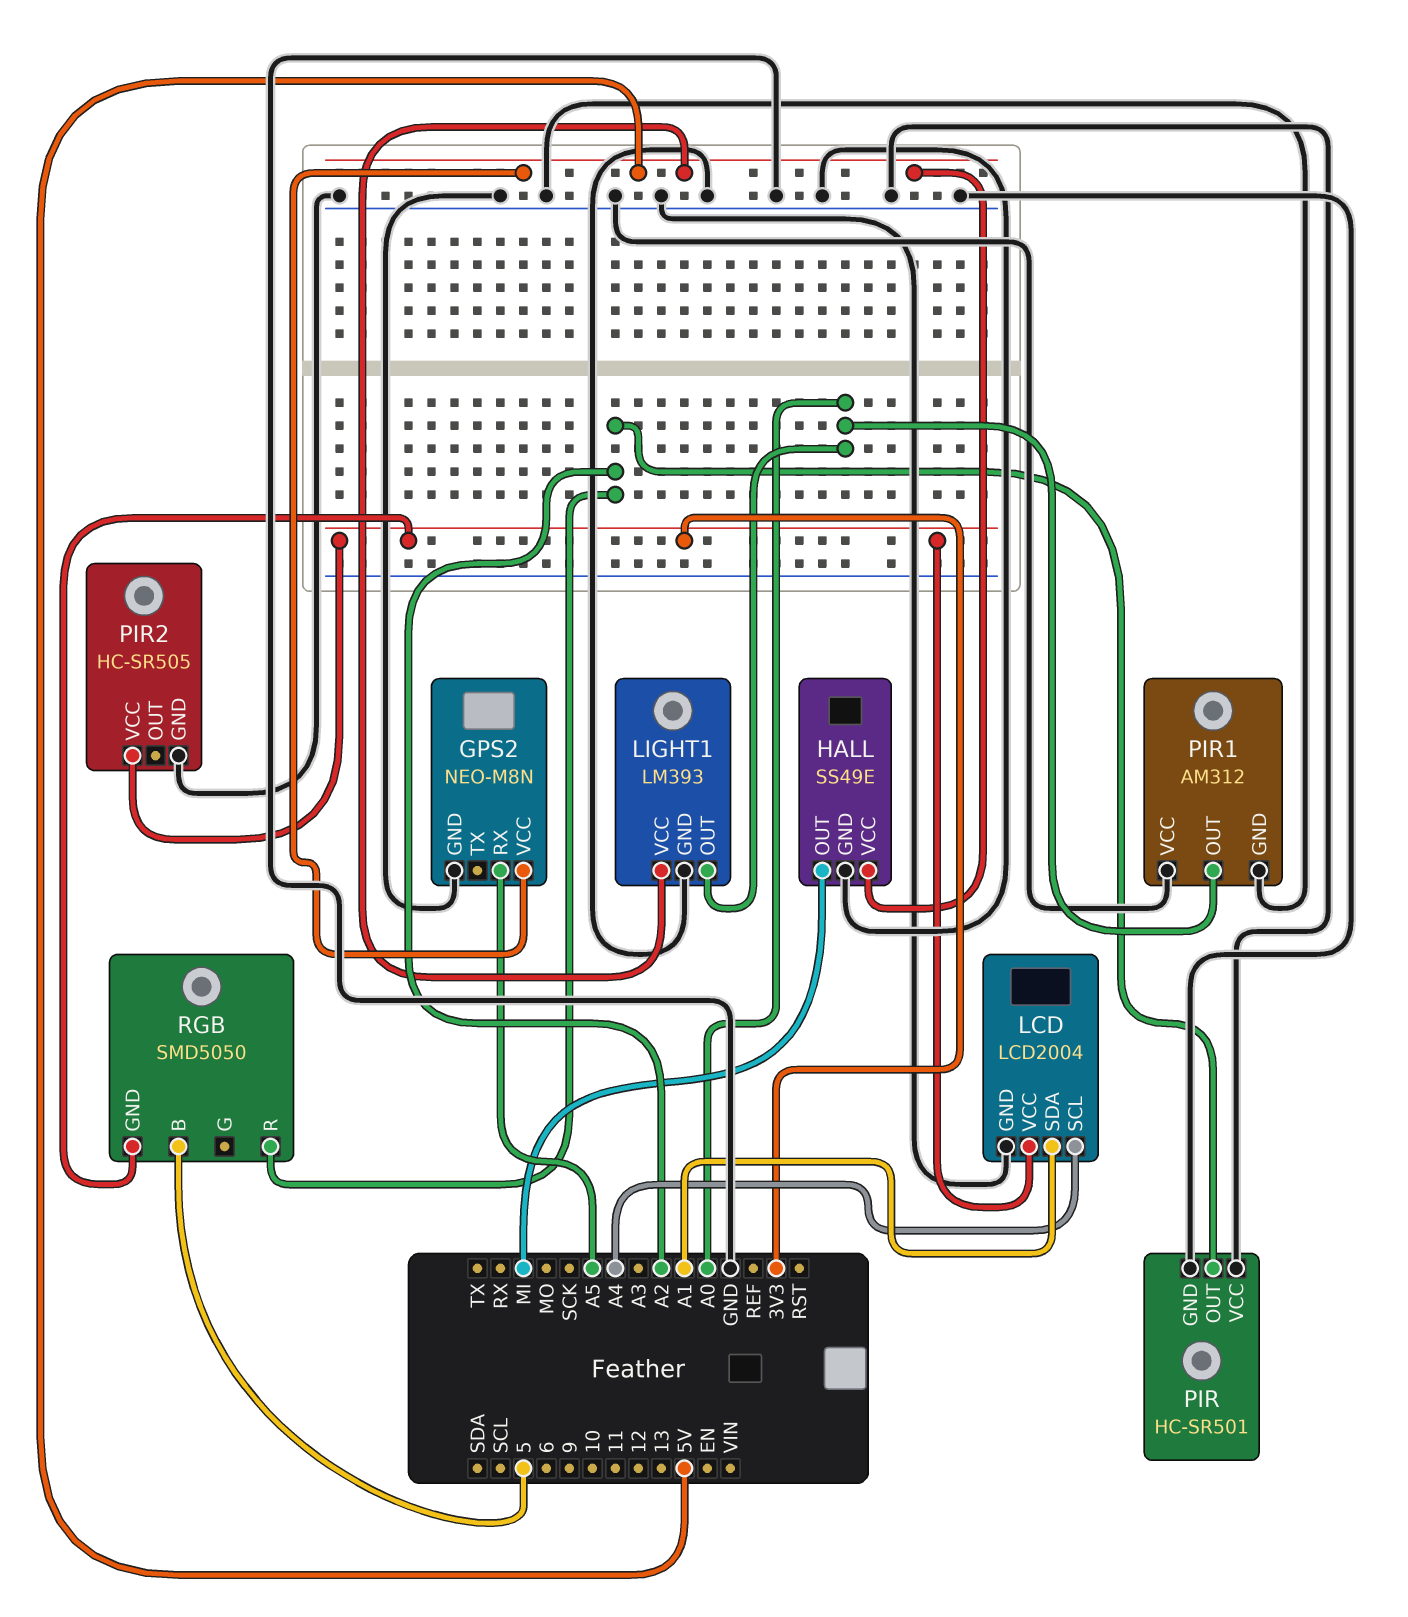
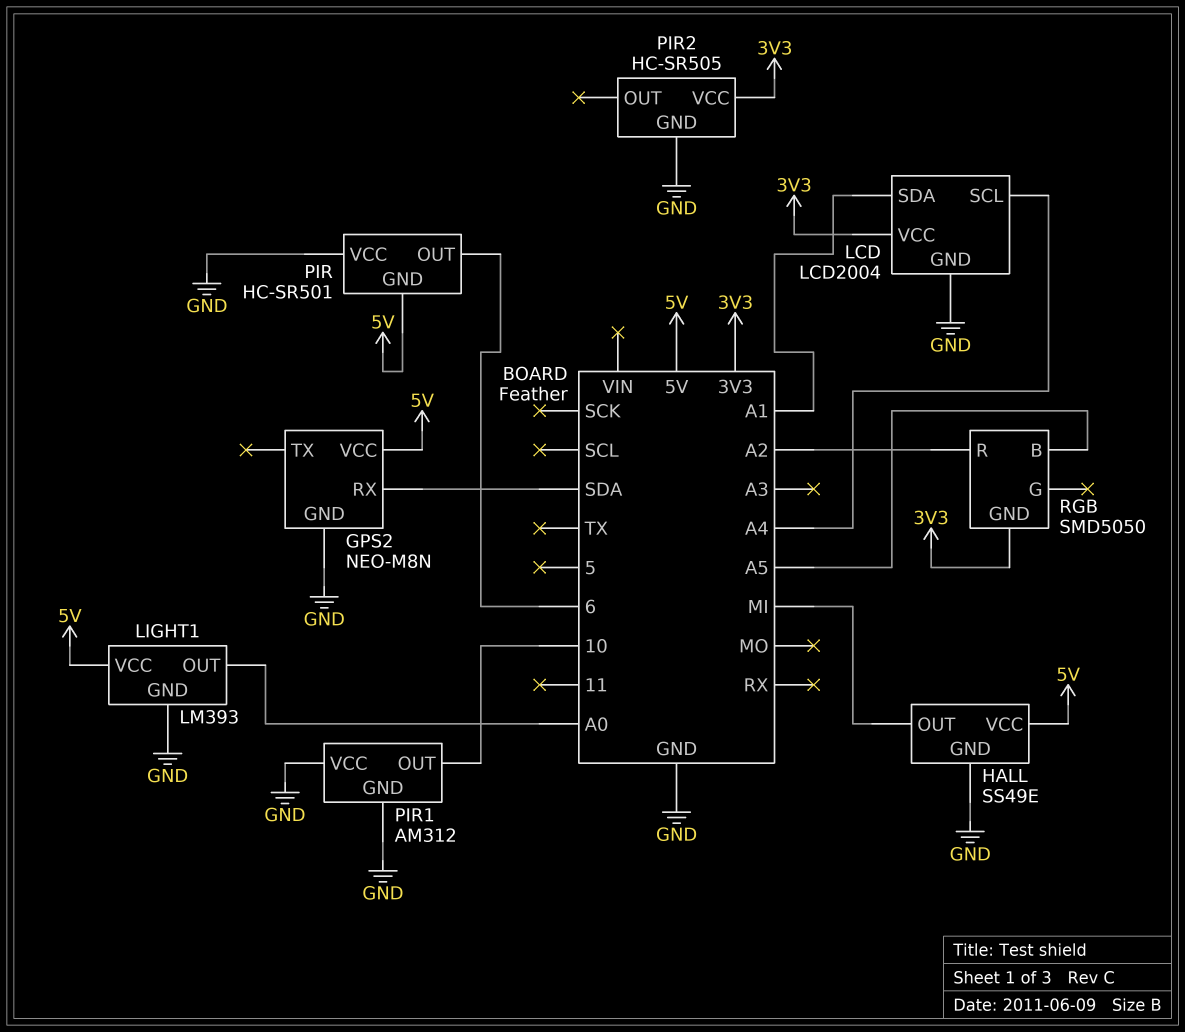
GPS2 pin RX: A5 -> SDA
PIR pin GND: GND -> 5V
PIR pin OUT: A2 -> 6
PIR1 pin OUT: A0 -> 10
RGB pin B: 5 -> A5

